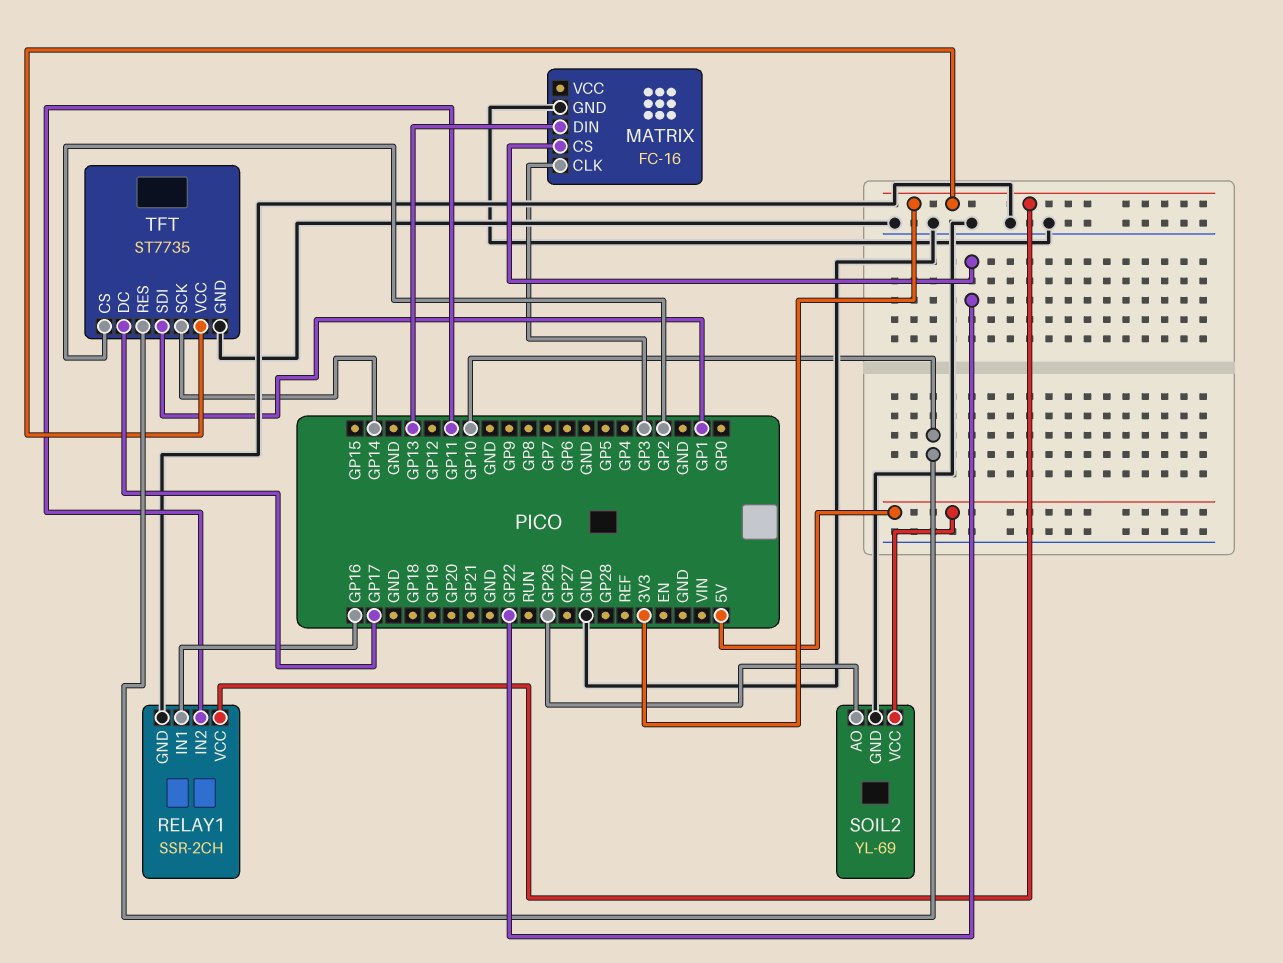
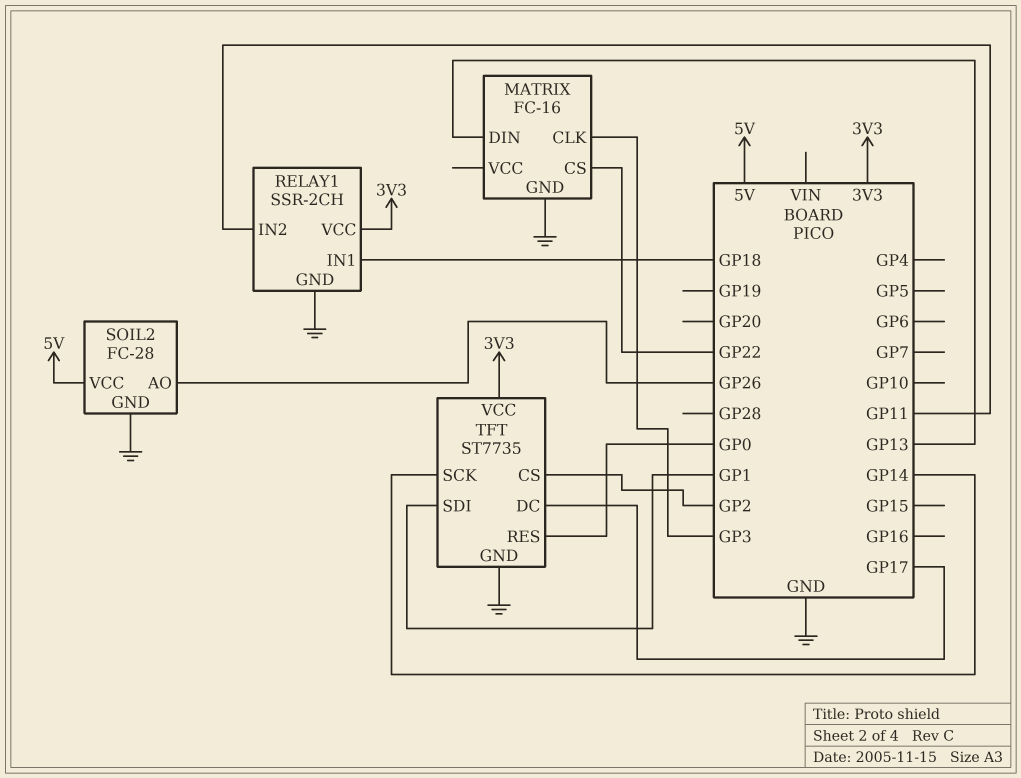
RELAY1 pin IN1: GP16 -> GP18
SOIL2: YL-69 -> FC-28
TFT pin RES: GP10 -> GP0

